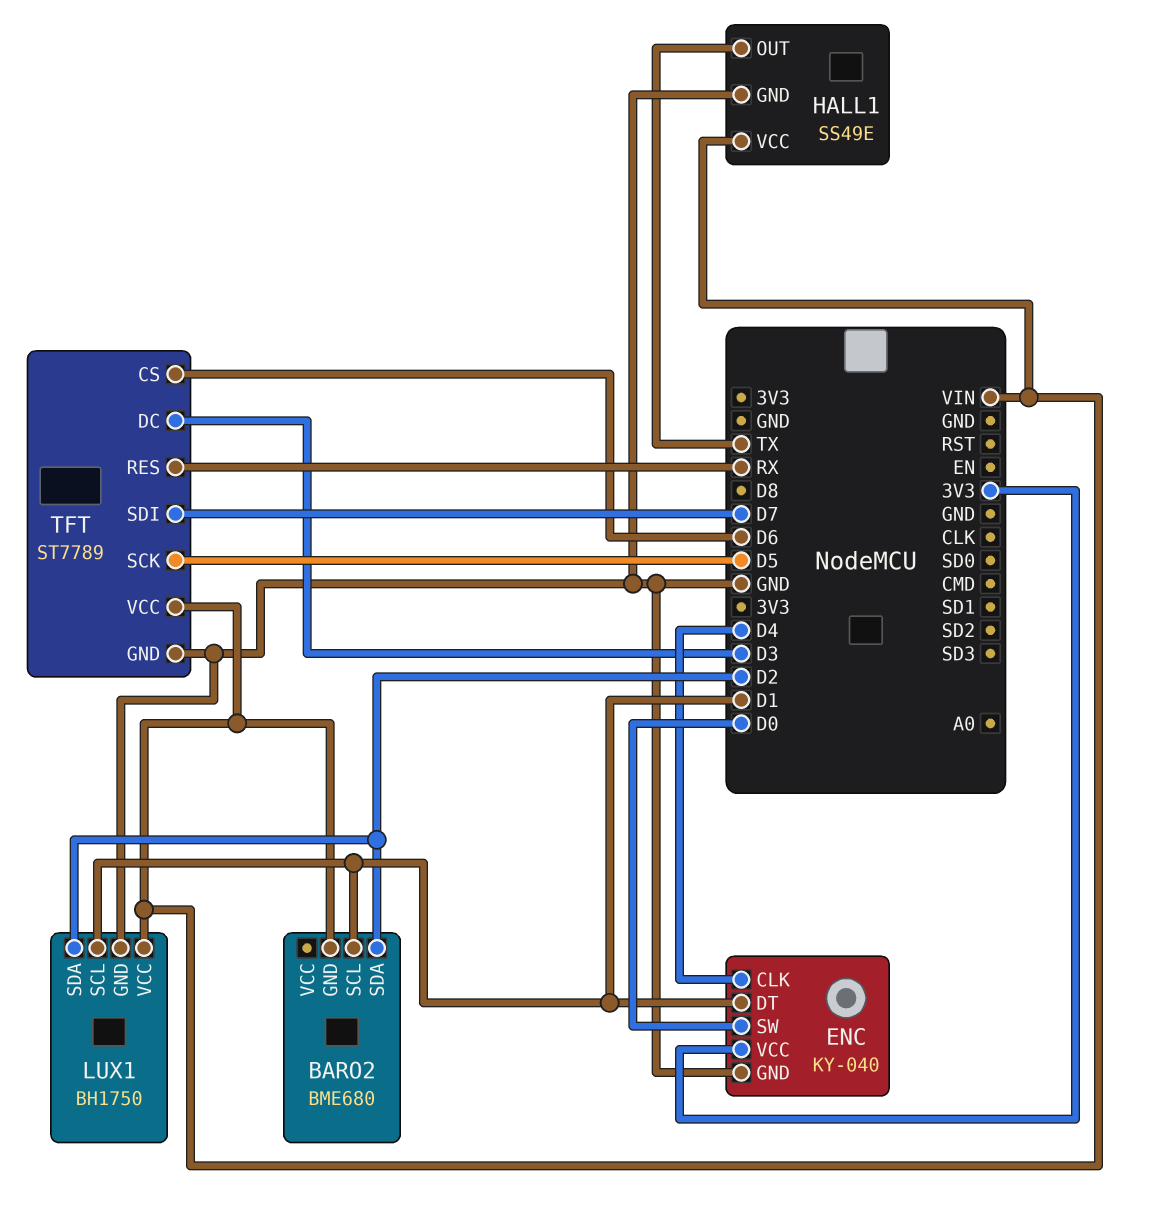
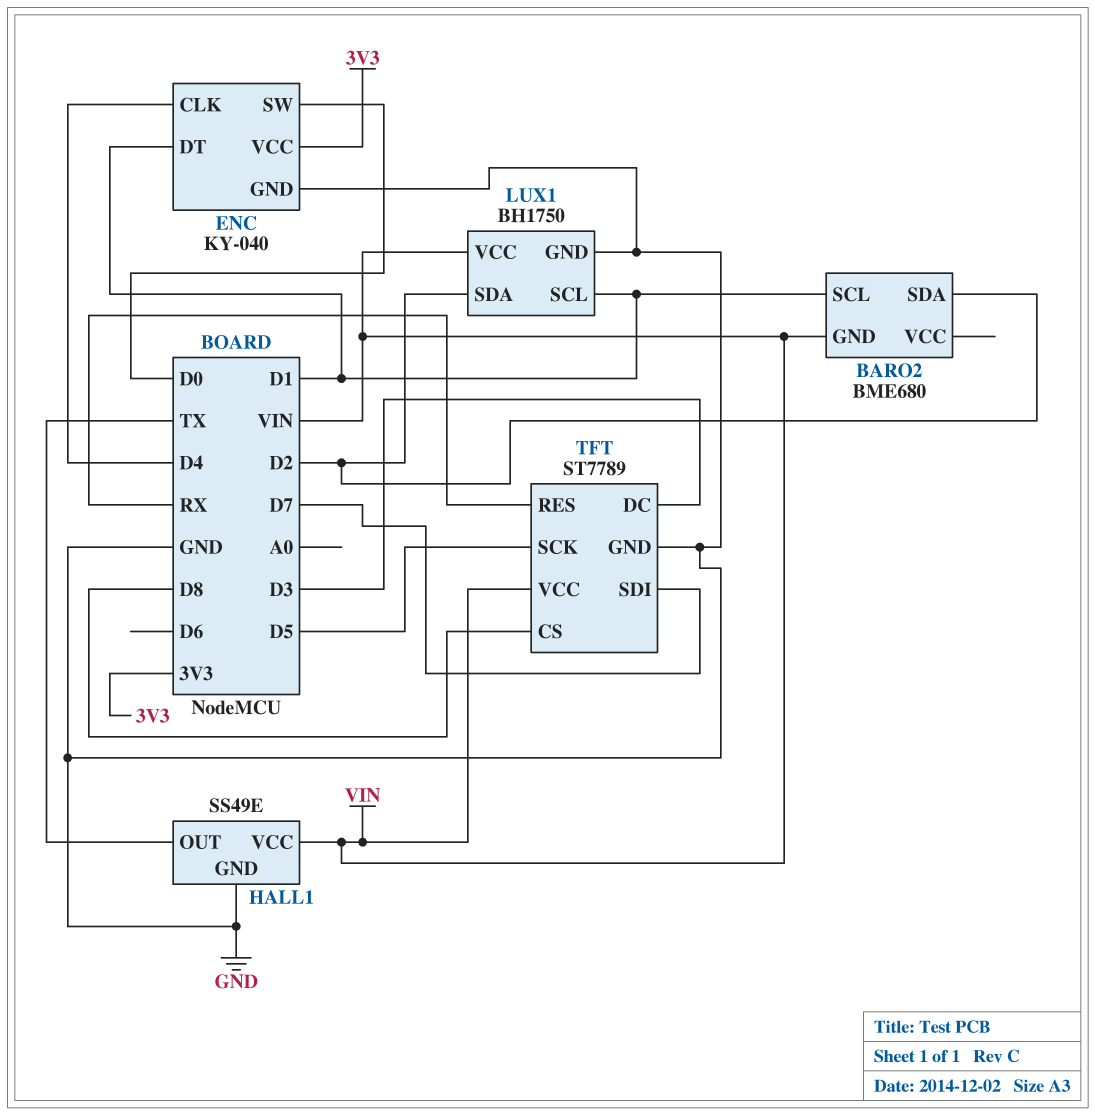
TFT pin CS: D6 -> D8

